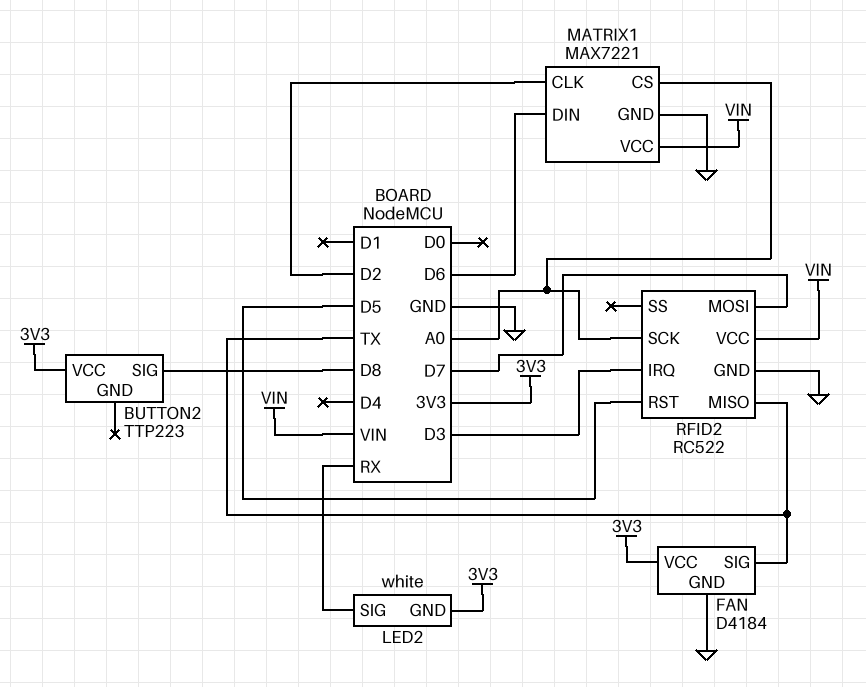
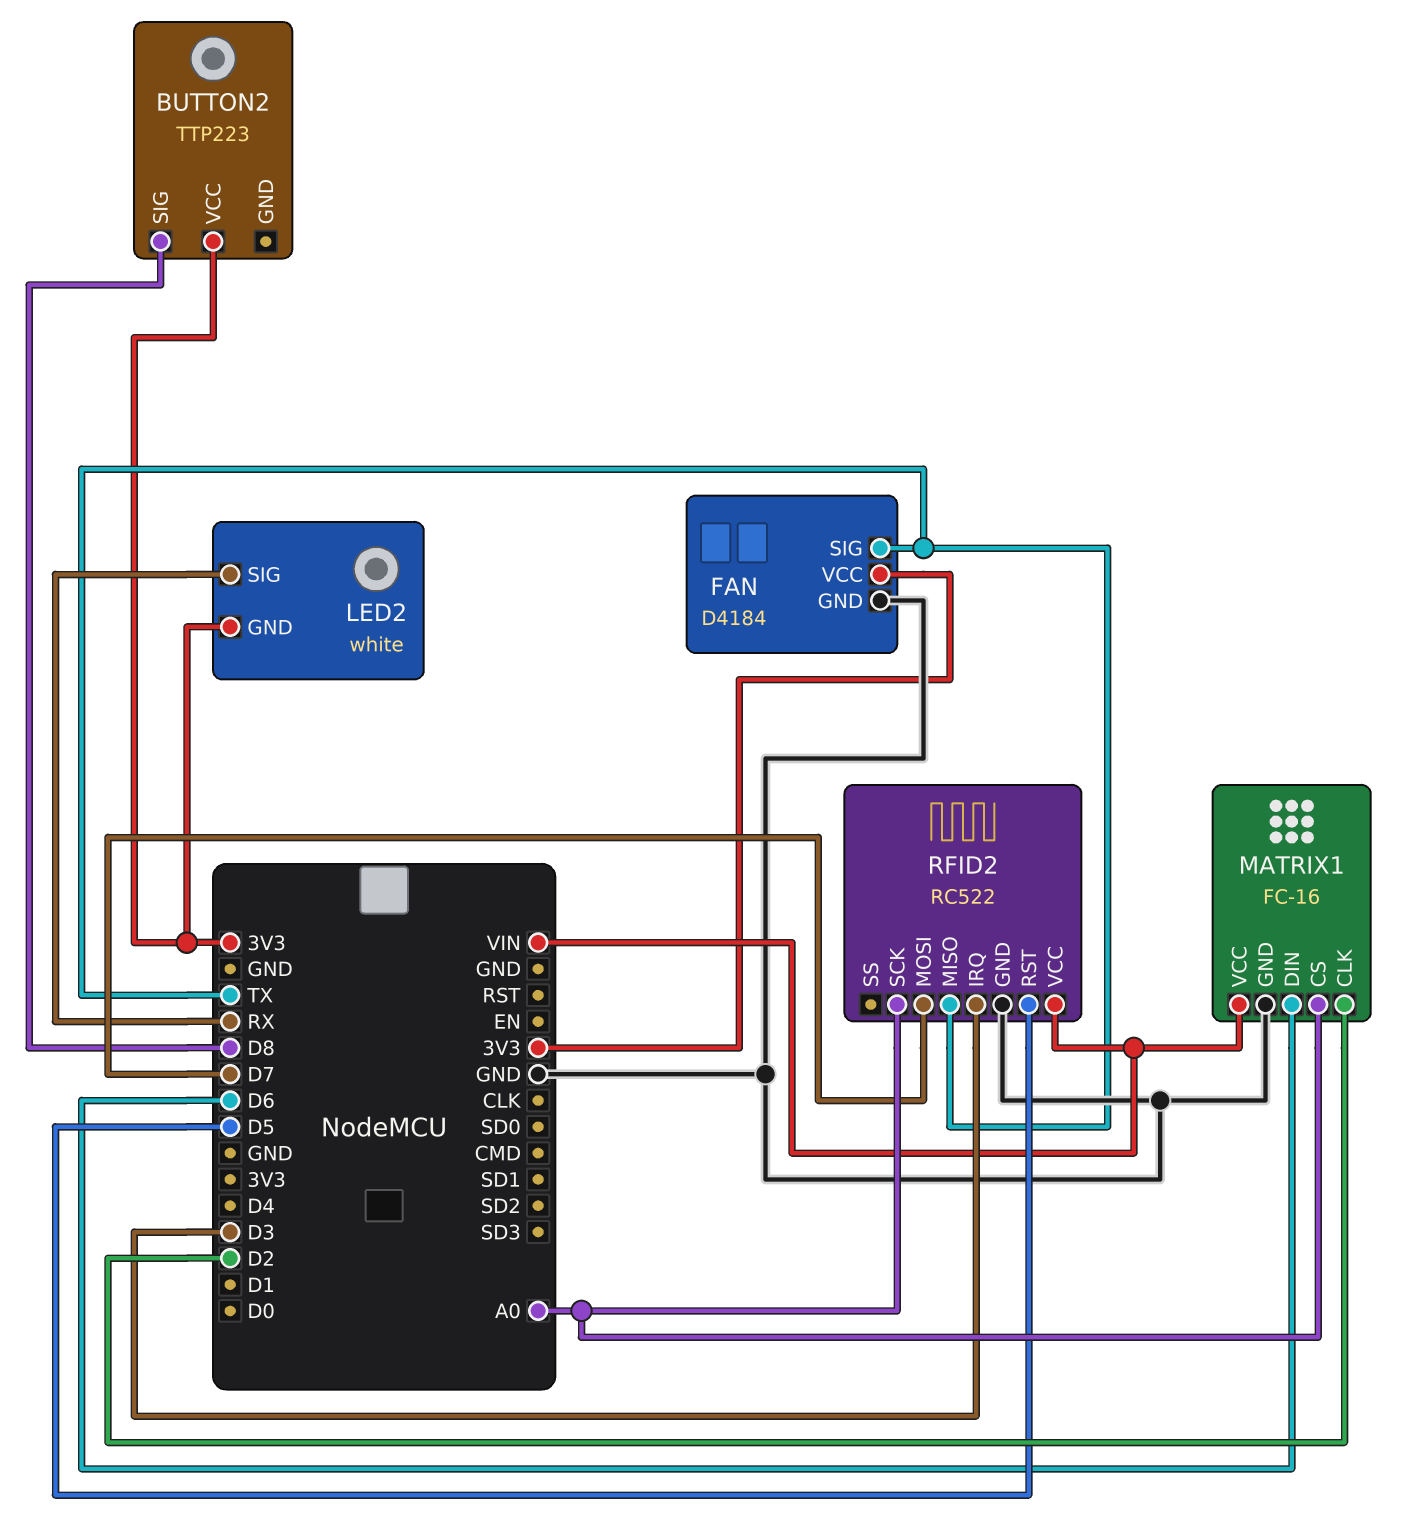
MATRIX1: MAX7221 -> FC-16

